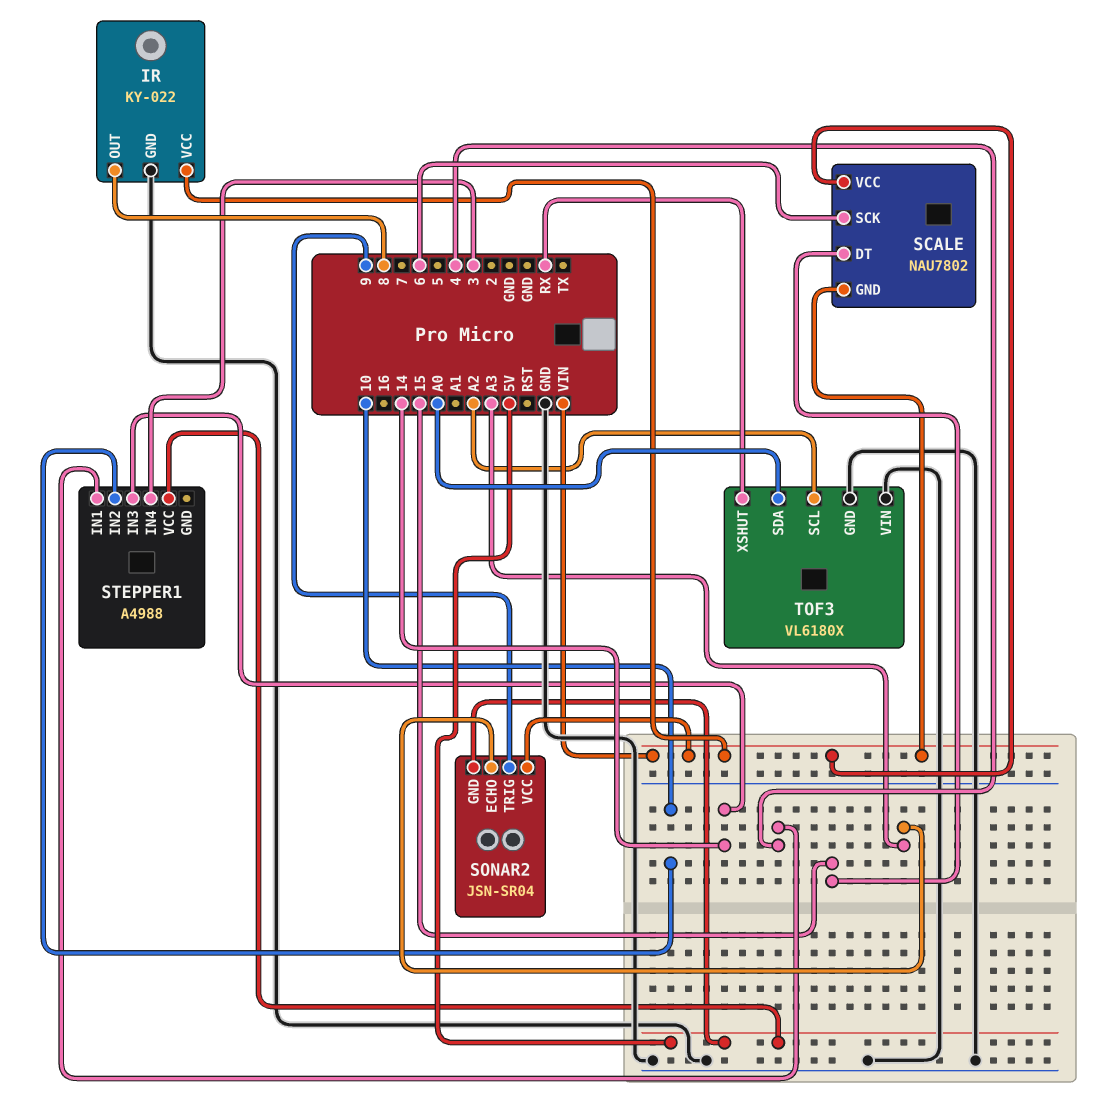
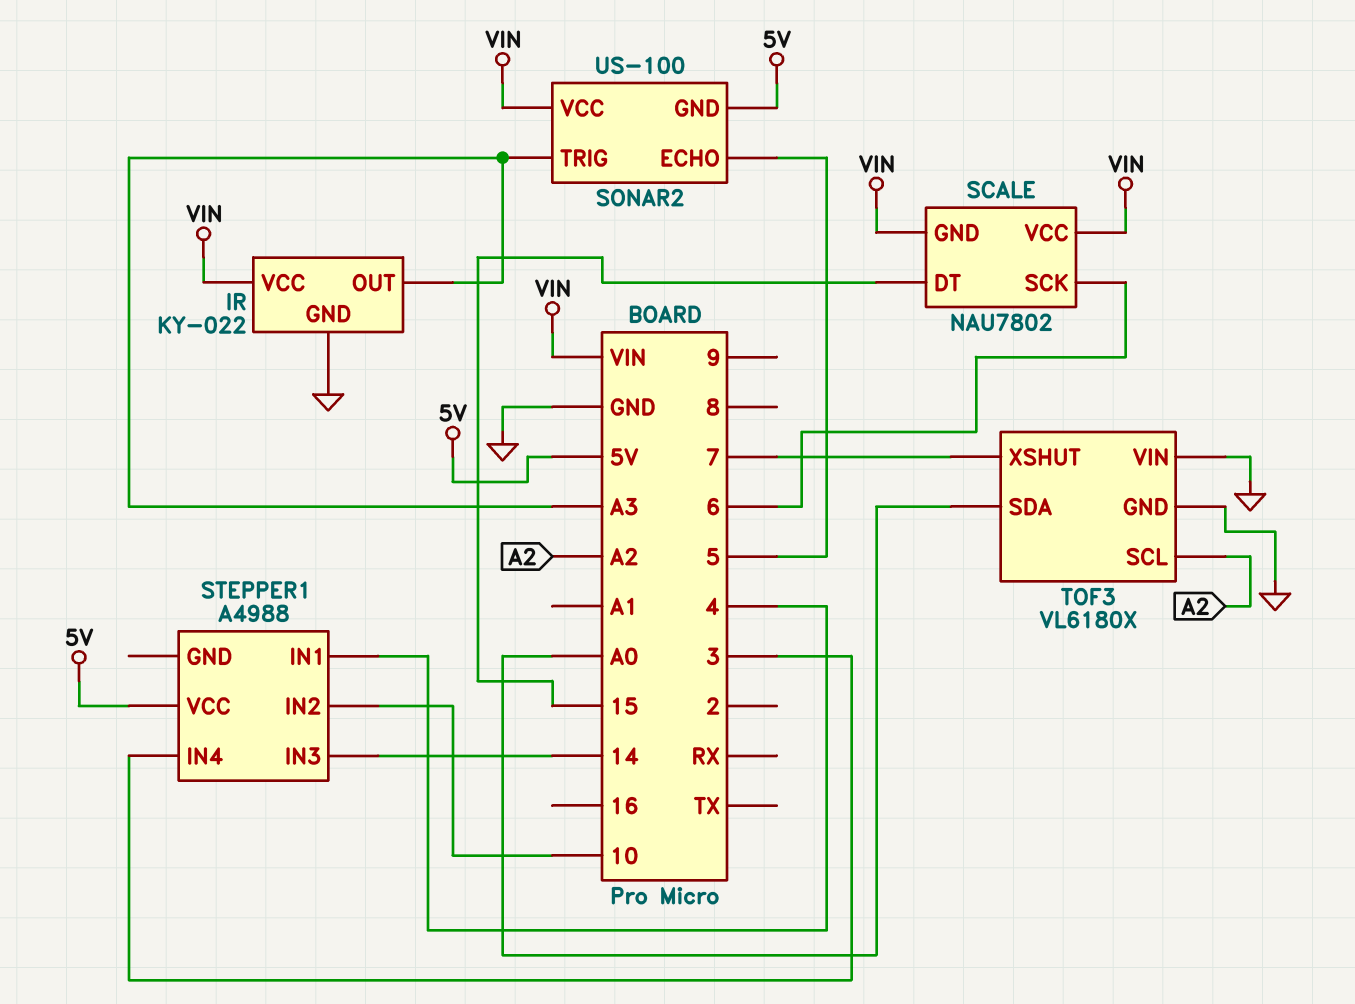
IR pin OUT: 8 -> A3
SONAR2: JSN-SR04 -> US-100
SONAR2 pin ECHO: A3 -> 5
SONAR2 pin TRIG: 9 -> A3
TOF3 pin XSHUT: RX -> 7

